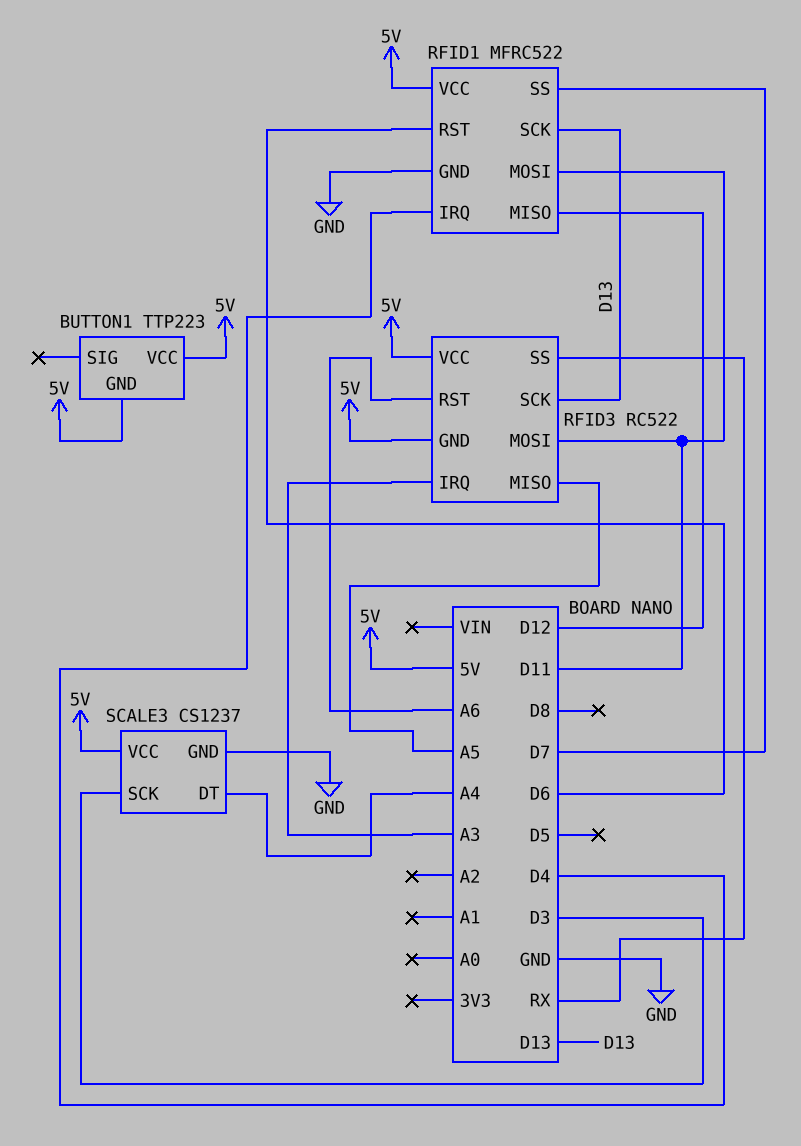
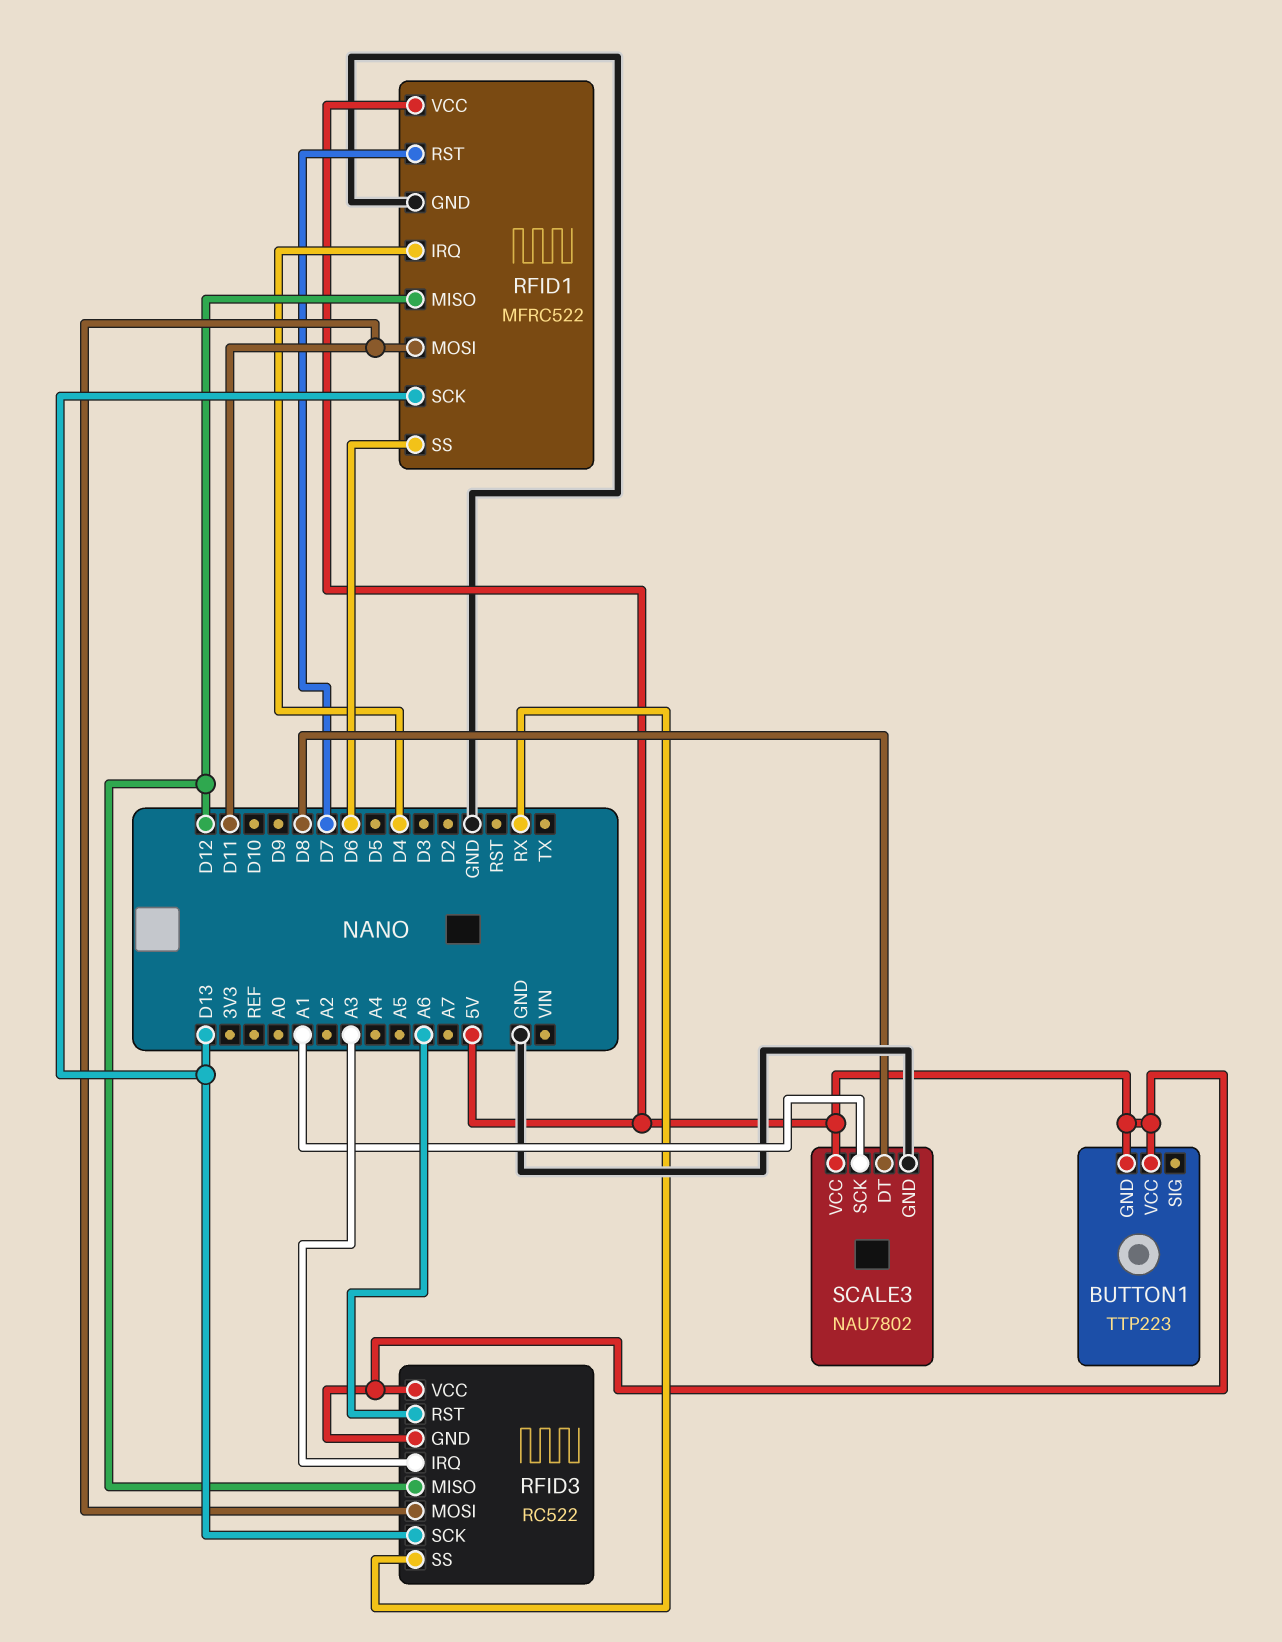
RFID1 pin RST: D6 -> D7
RFID1 pin SS: D7 -> D6
RFID3 pin MISO: A5 -> D12
SCALE3: CS1237 -> NAU7802
SCALE3 pin DT: A4 -> D8
SCALE3 pin SCK: D3 -> A1

